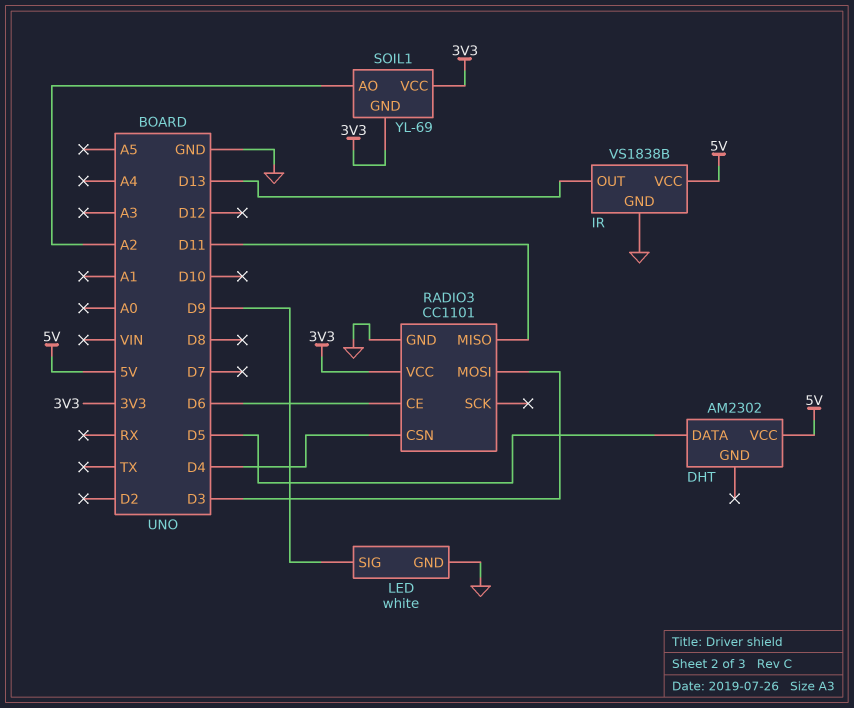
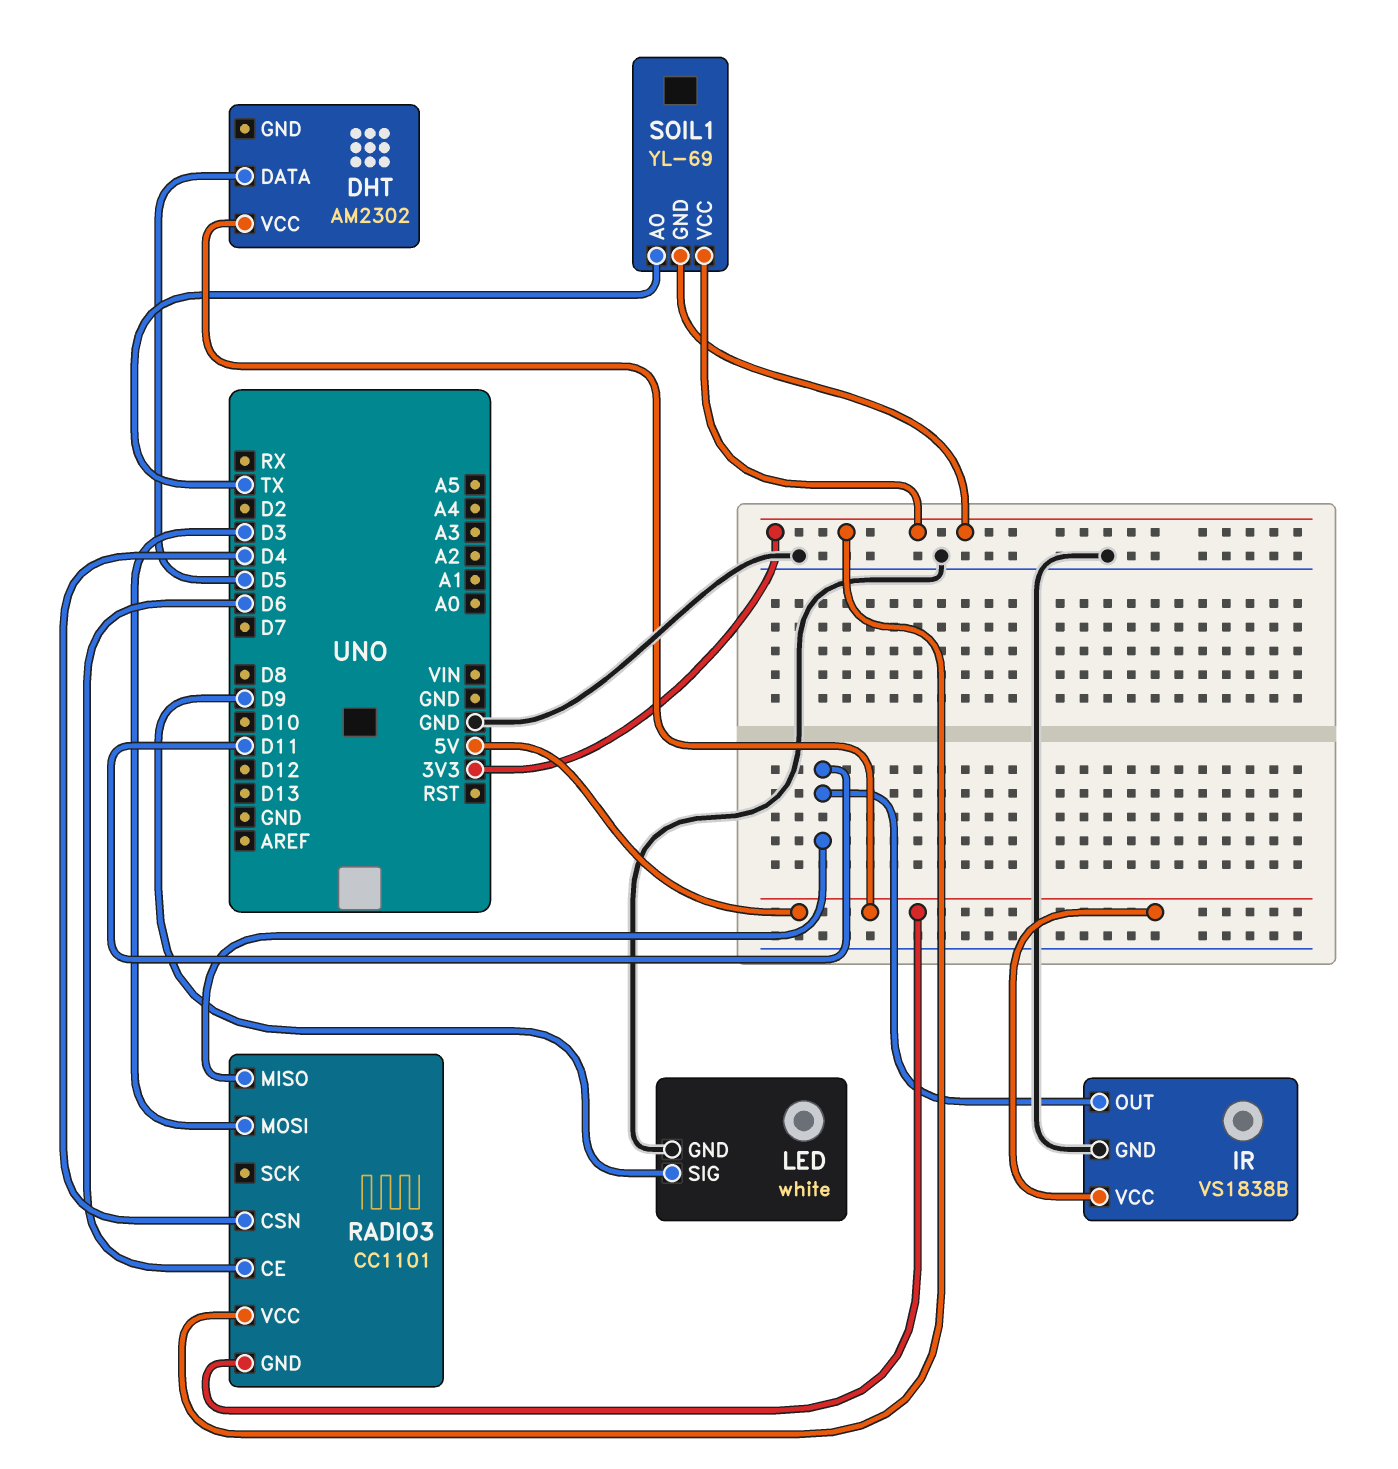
IR pin OUT: D13 -> D11
RADIO3 pin GND: GND -> 5V
SOIL1 pin AO: A2 -> TX

